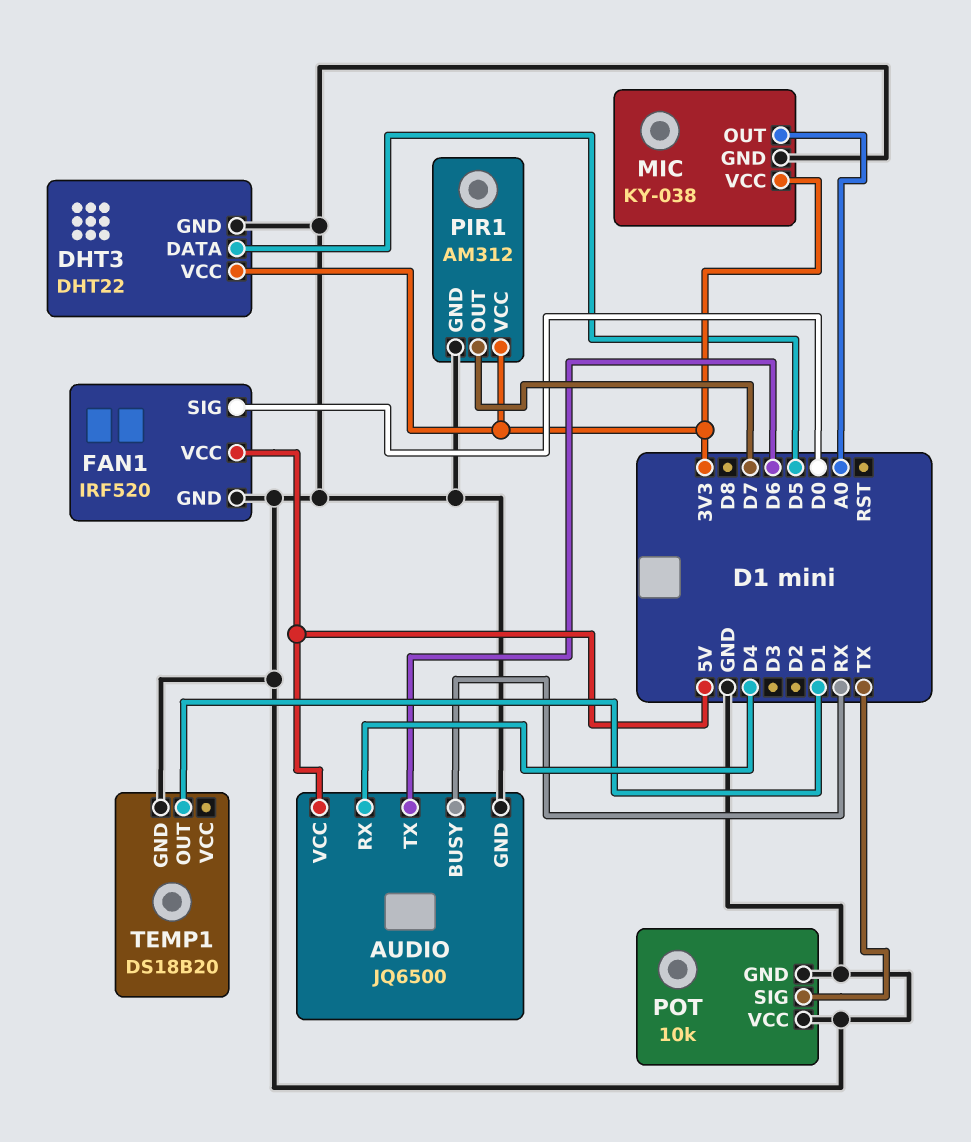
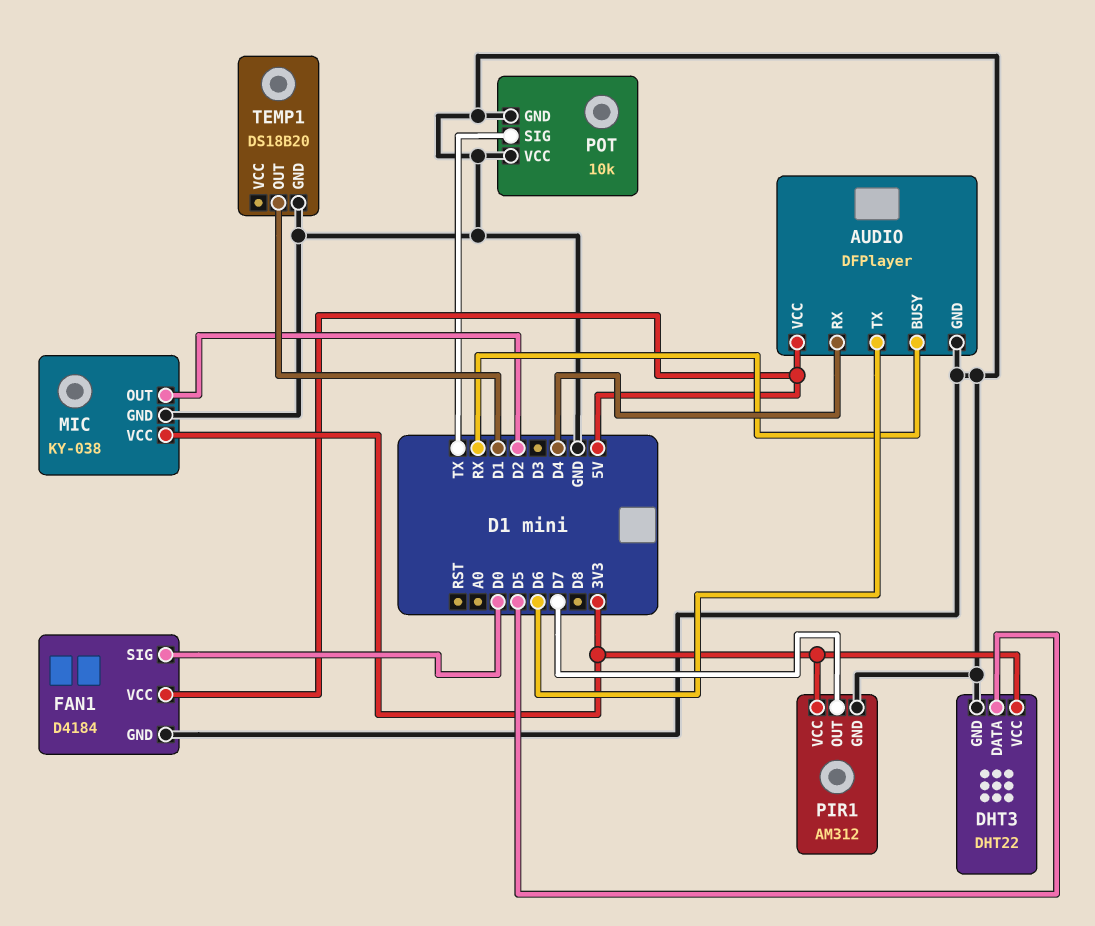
AUDIO: JQ6500 -> DFPlayer
FAN1: IRF520 -> D4184
MIC pin OUT: A0 -> D2

